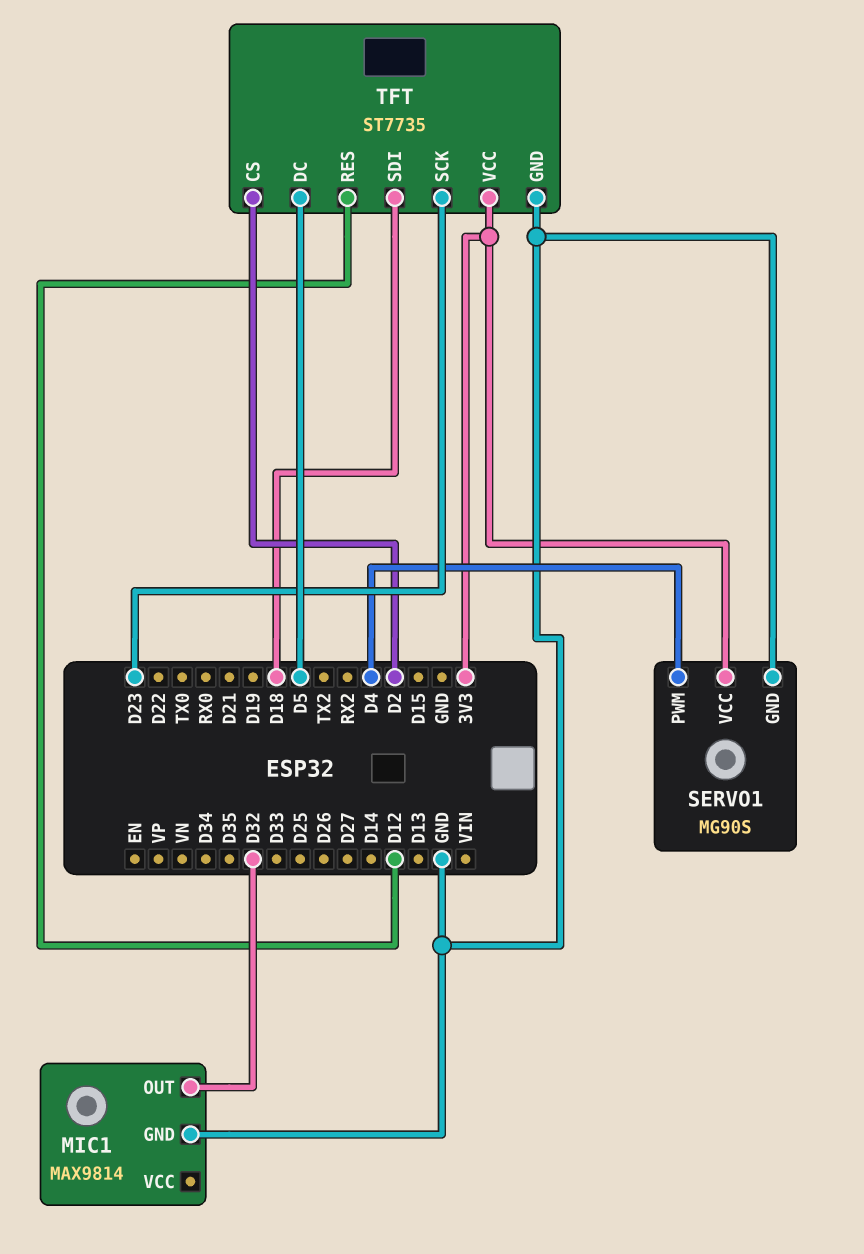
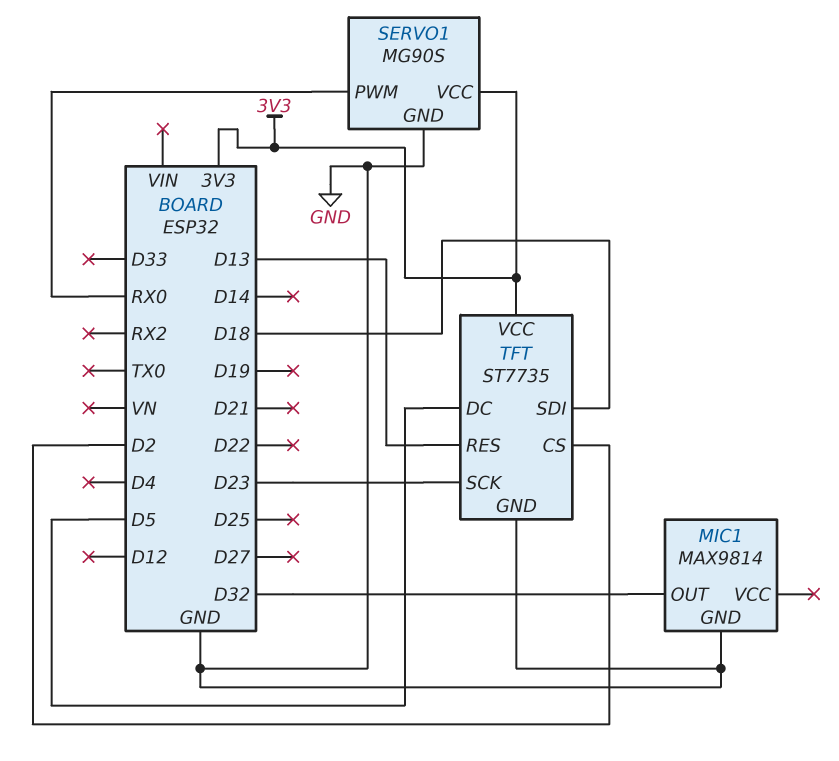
SERVO1 pin PWM: D4 -> RX0
TFT pin RES: D12 -> D13

